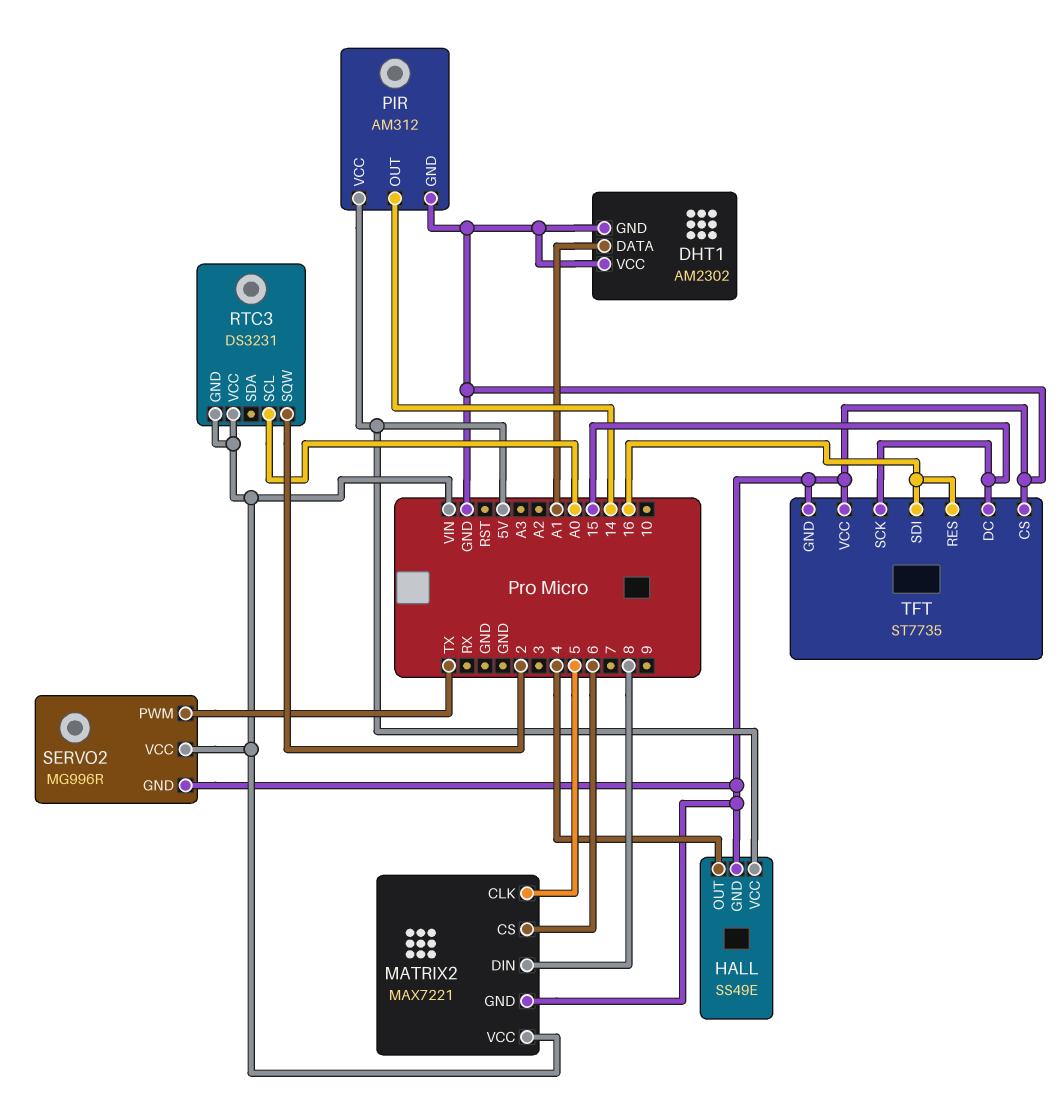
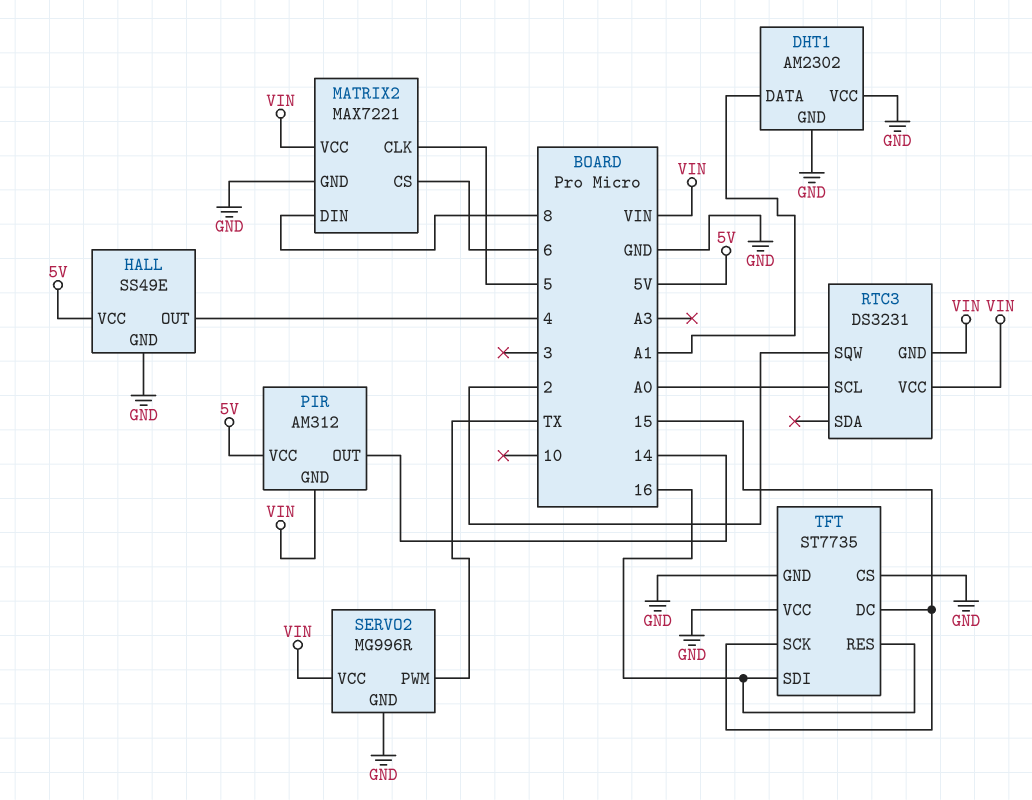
PIR pin GND: GND -> VIN

